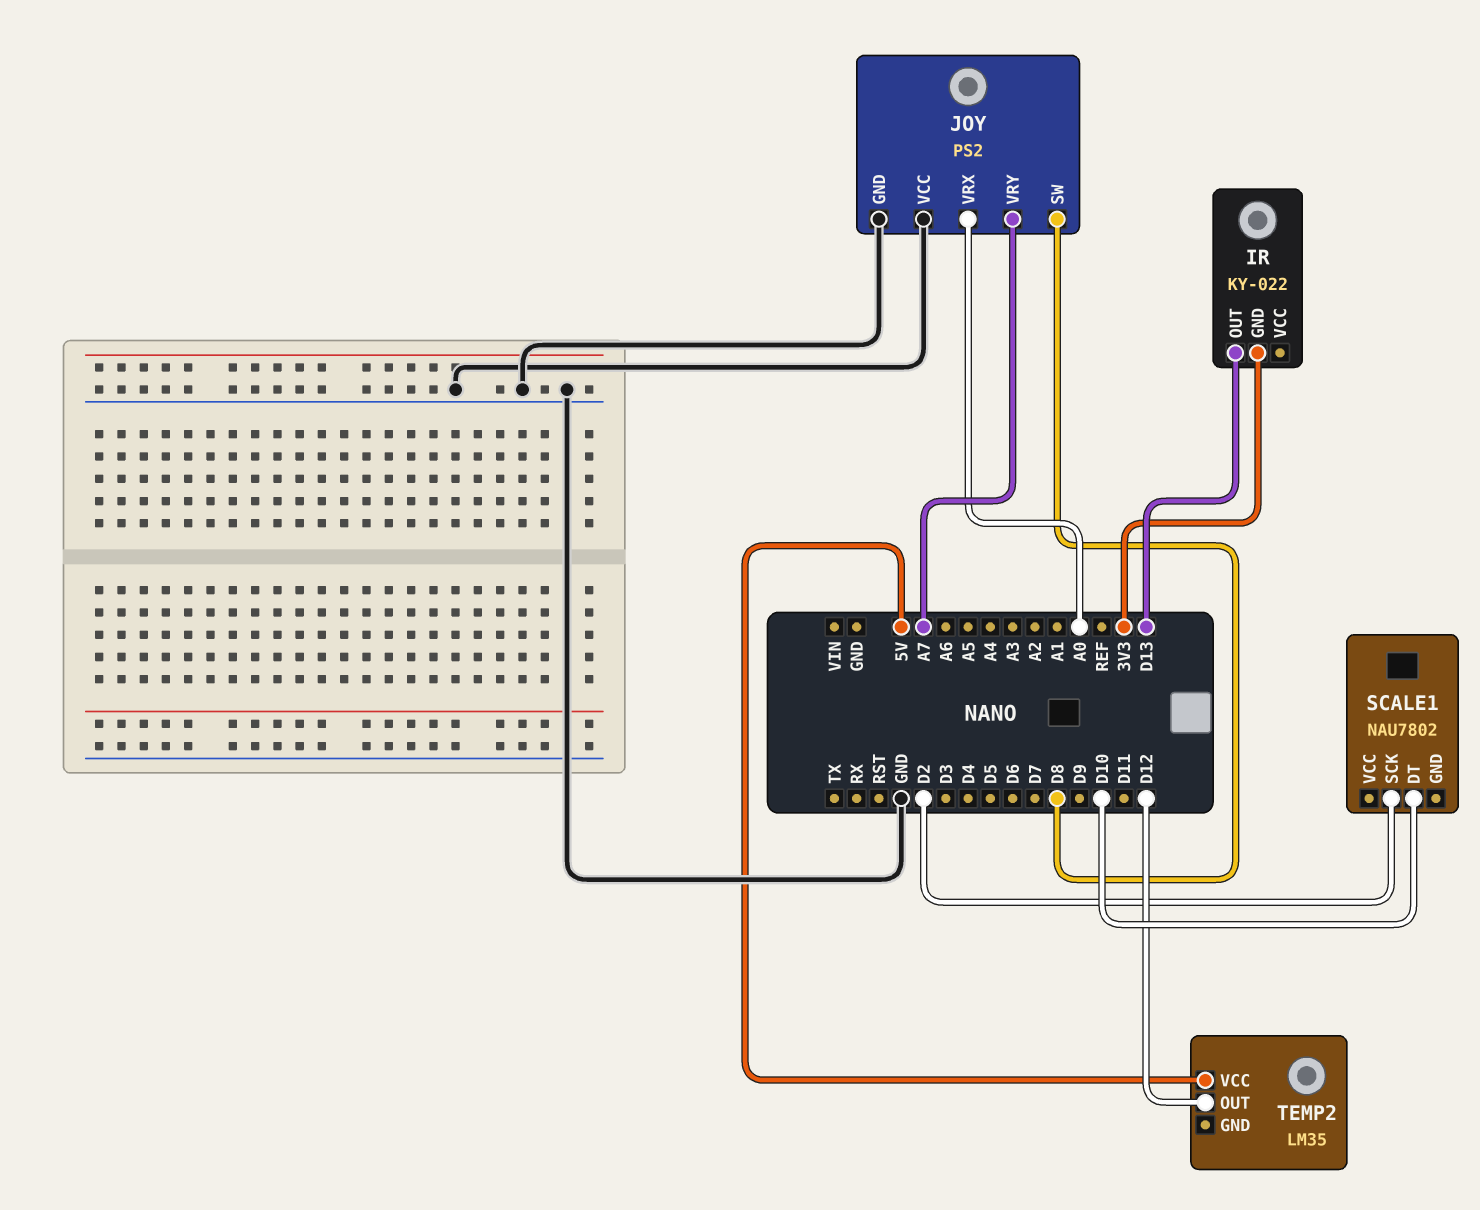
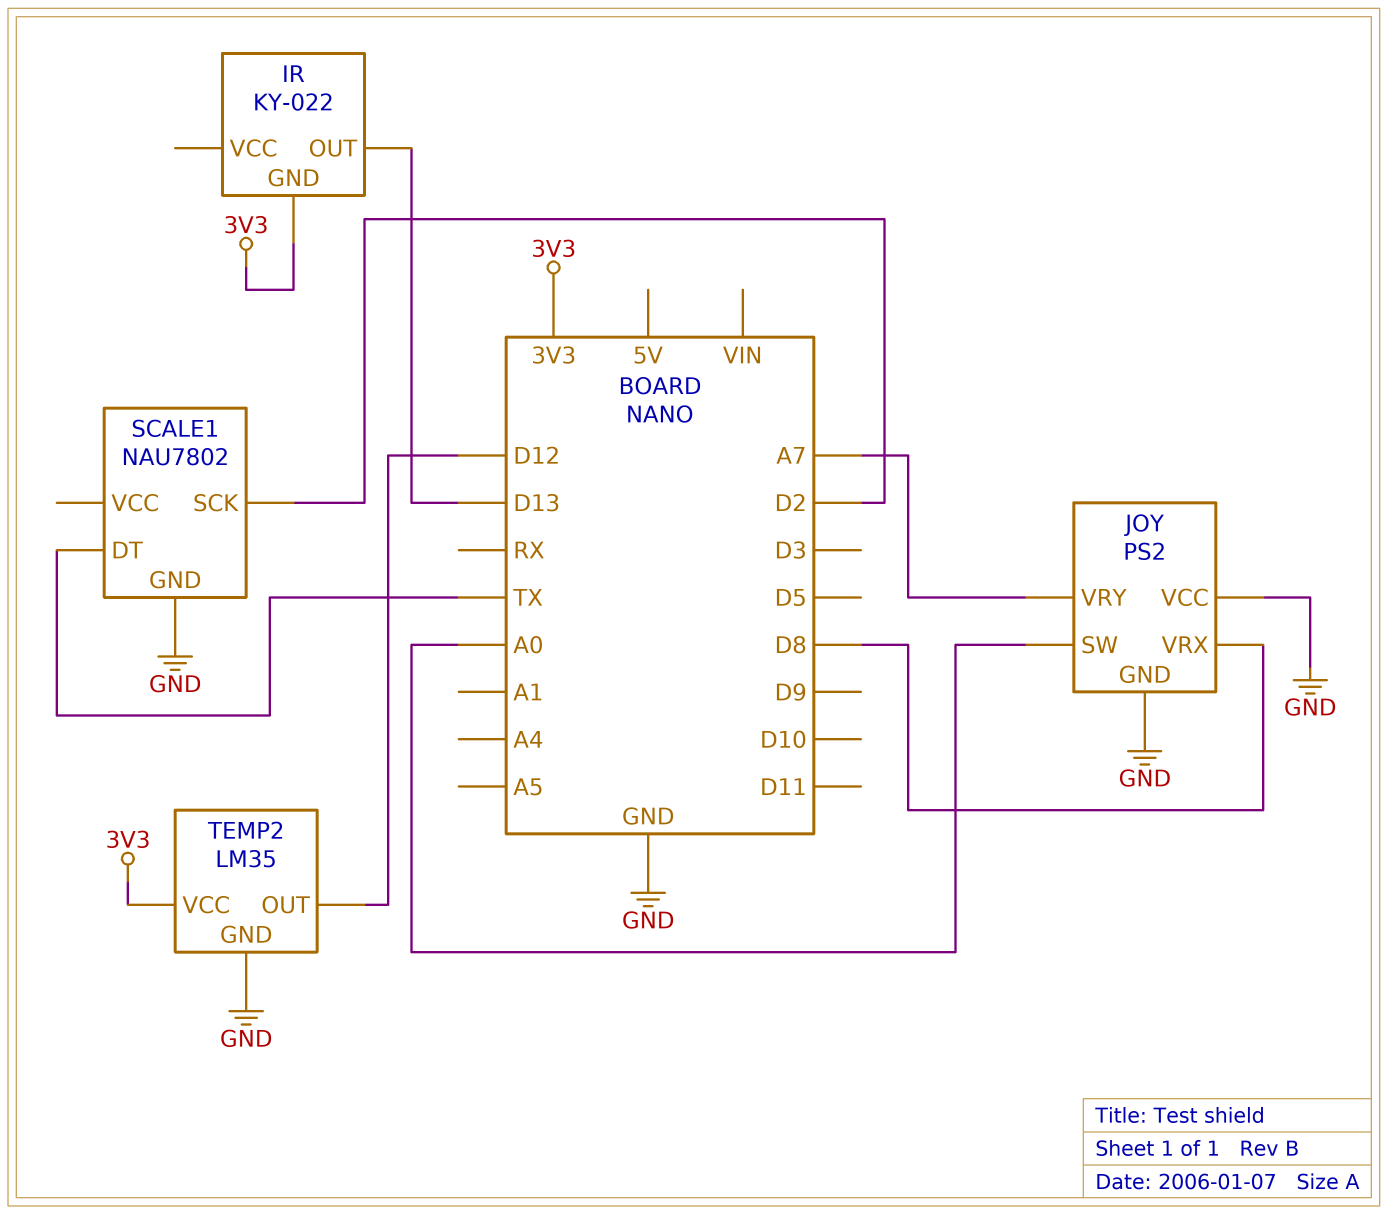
JOY pin SW: D8 -> A0
JOY pin VRX: A0 -> D8
SCALE1 pin DT: D10 -> TX
SCALE1 pin GND: none -> GND
TEMP2 pin GND: none -> GND
TEMP2 pin VCC: 5V -> 3V3

